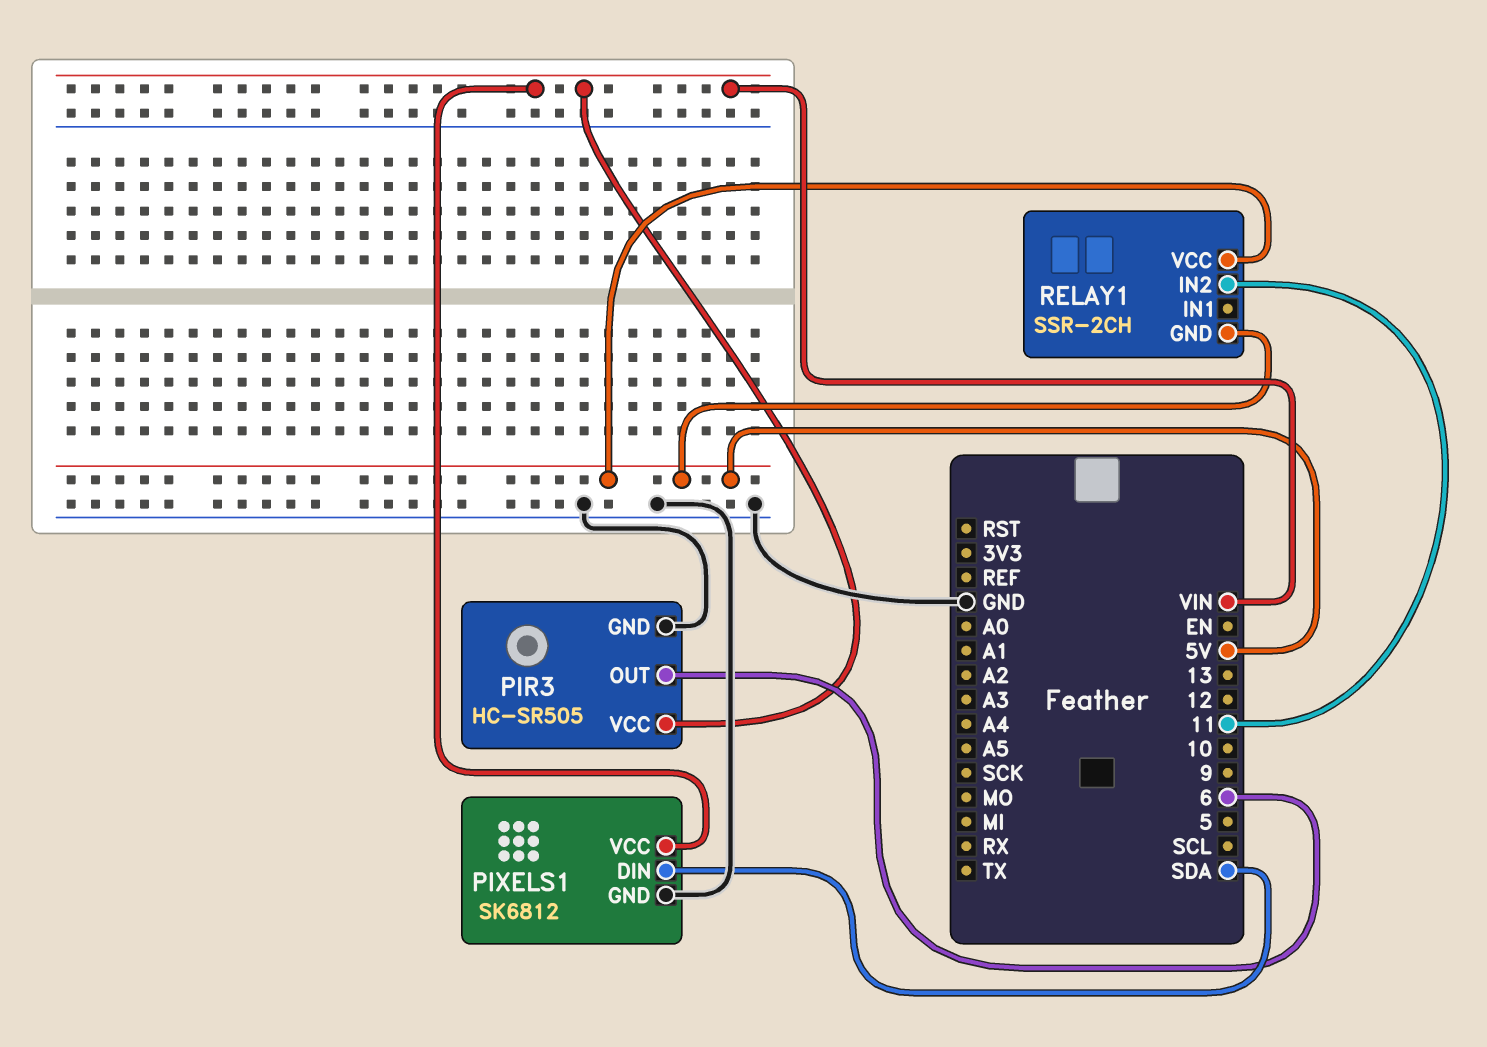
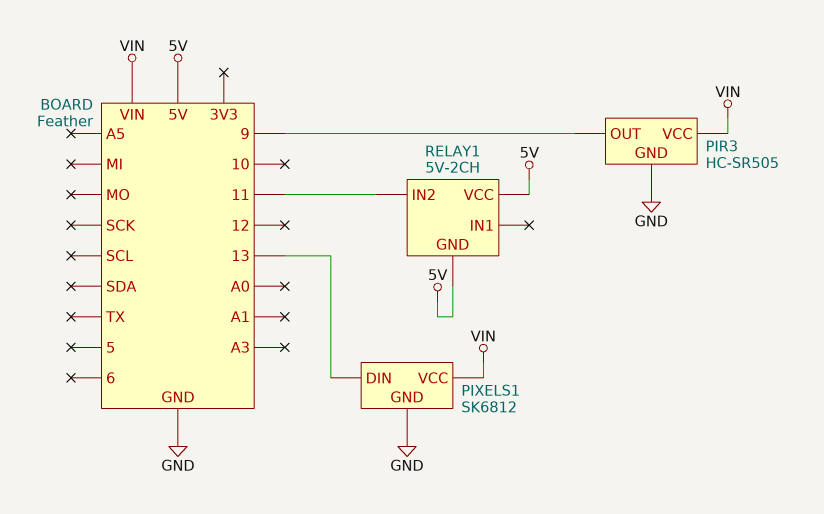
PIR3 pin OUT: 6 -> 9
PIXELS1 pin DIN: SDA -> 13
RELAY1: SSR-2CH -> 5V-2CH

